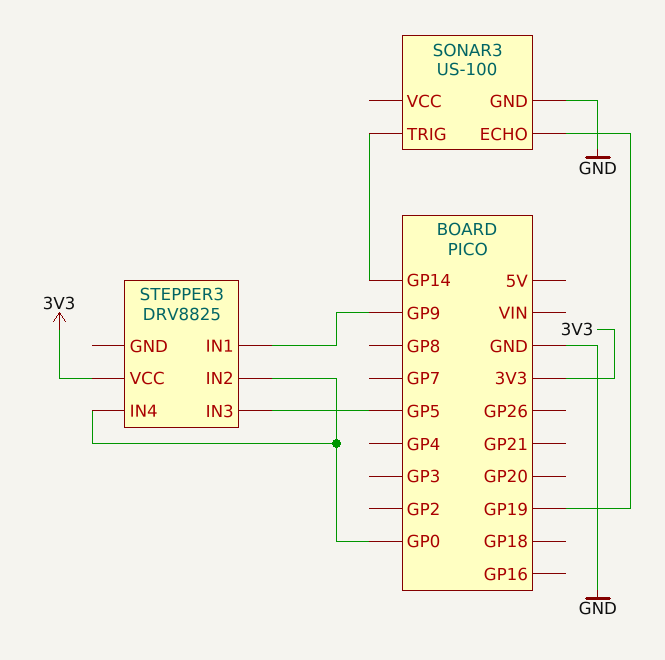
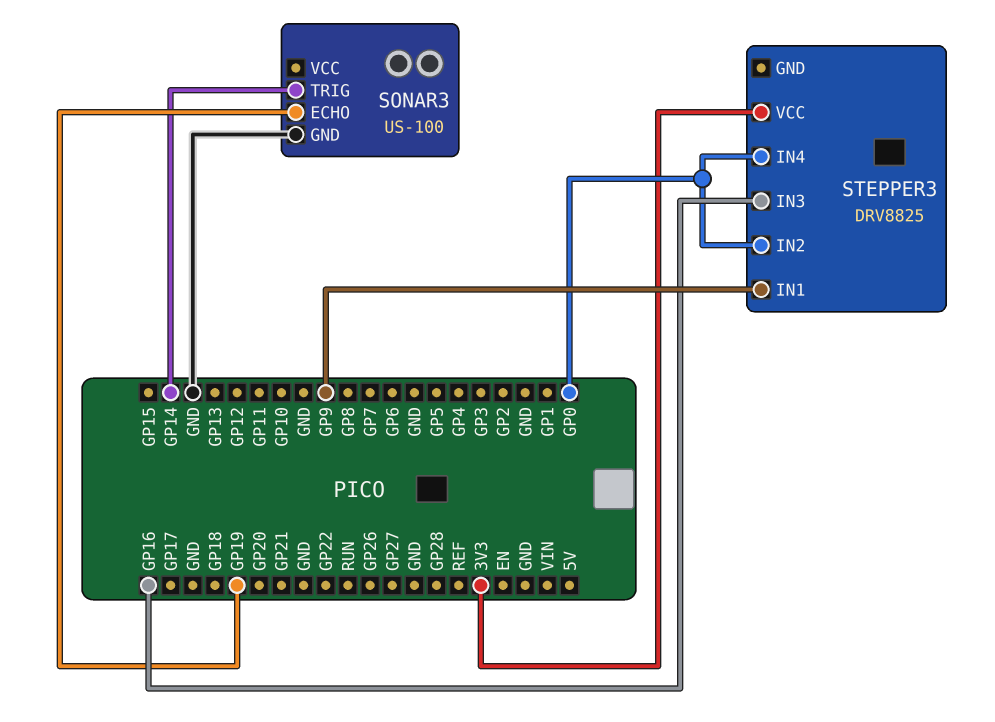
STEPPER3 pin IN3: GP5 -> GP16

